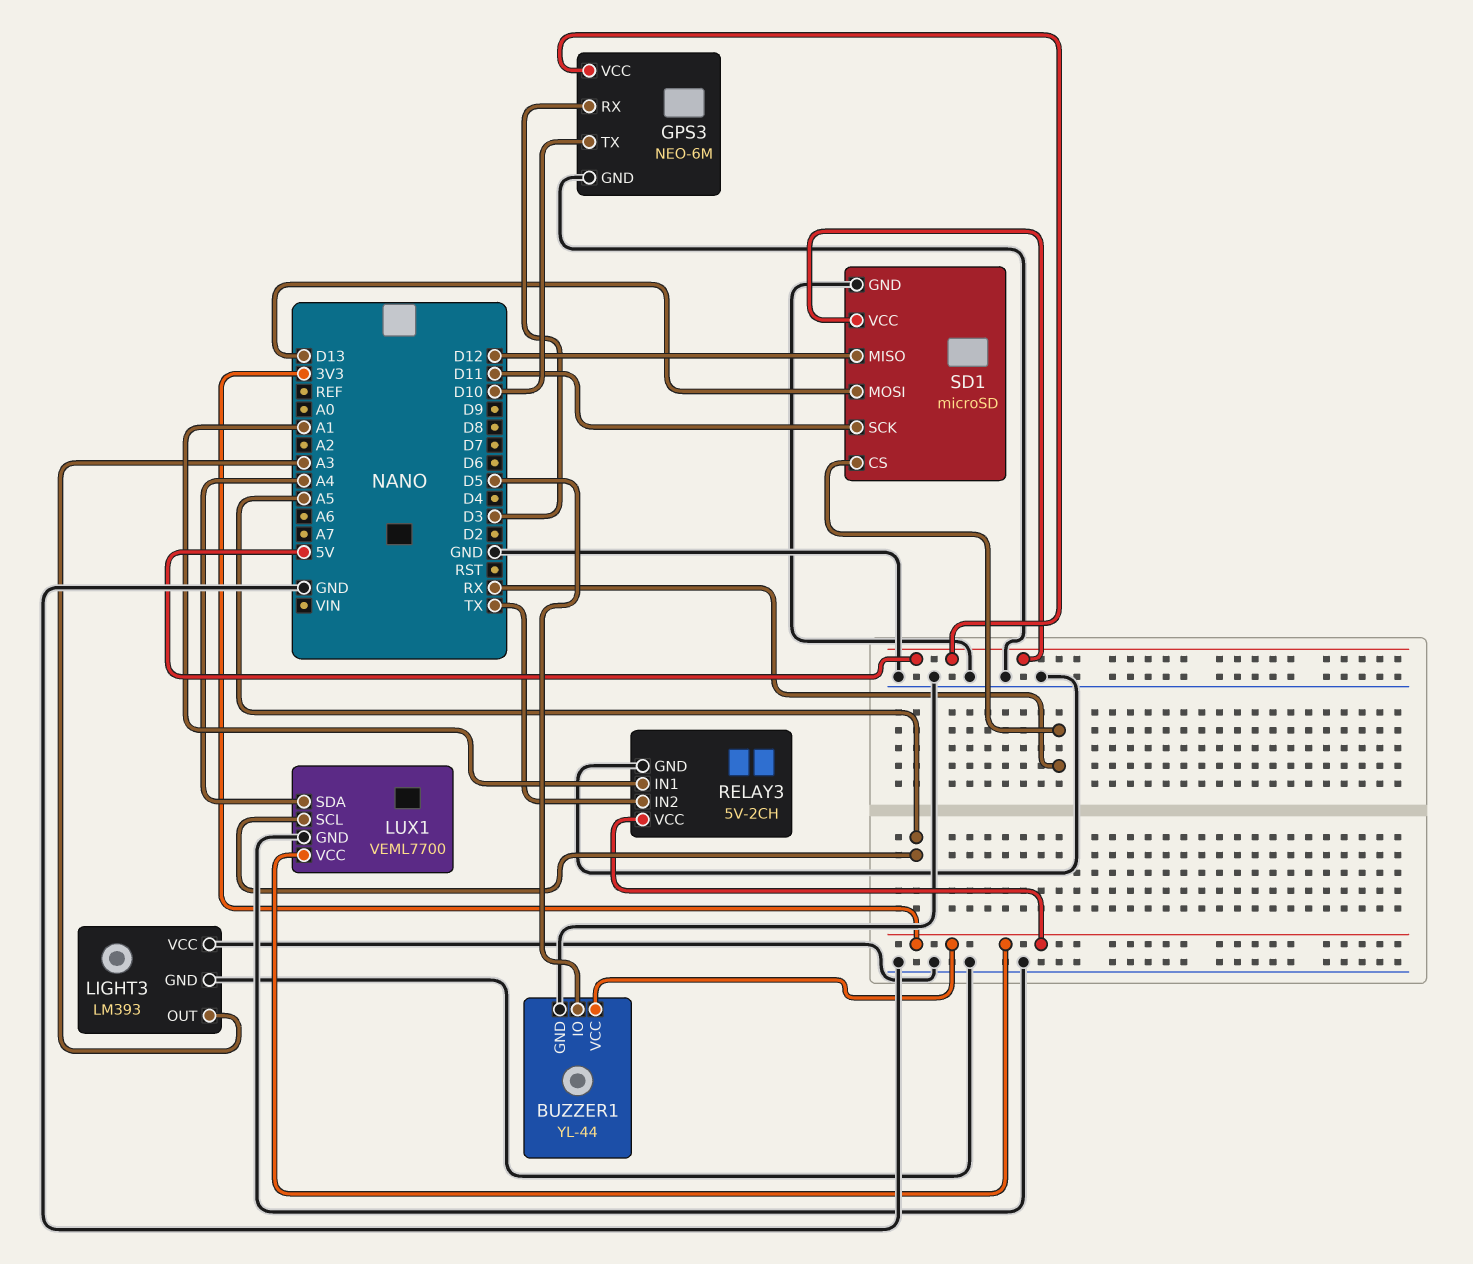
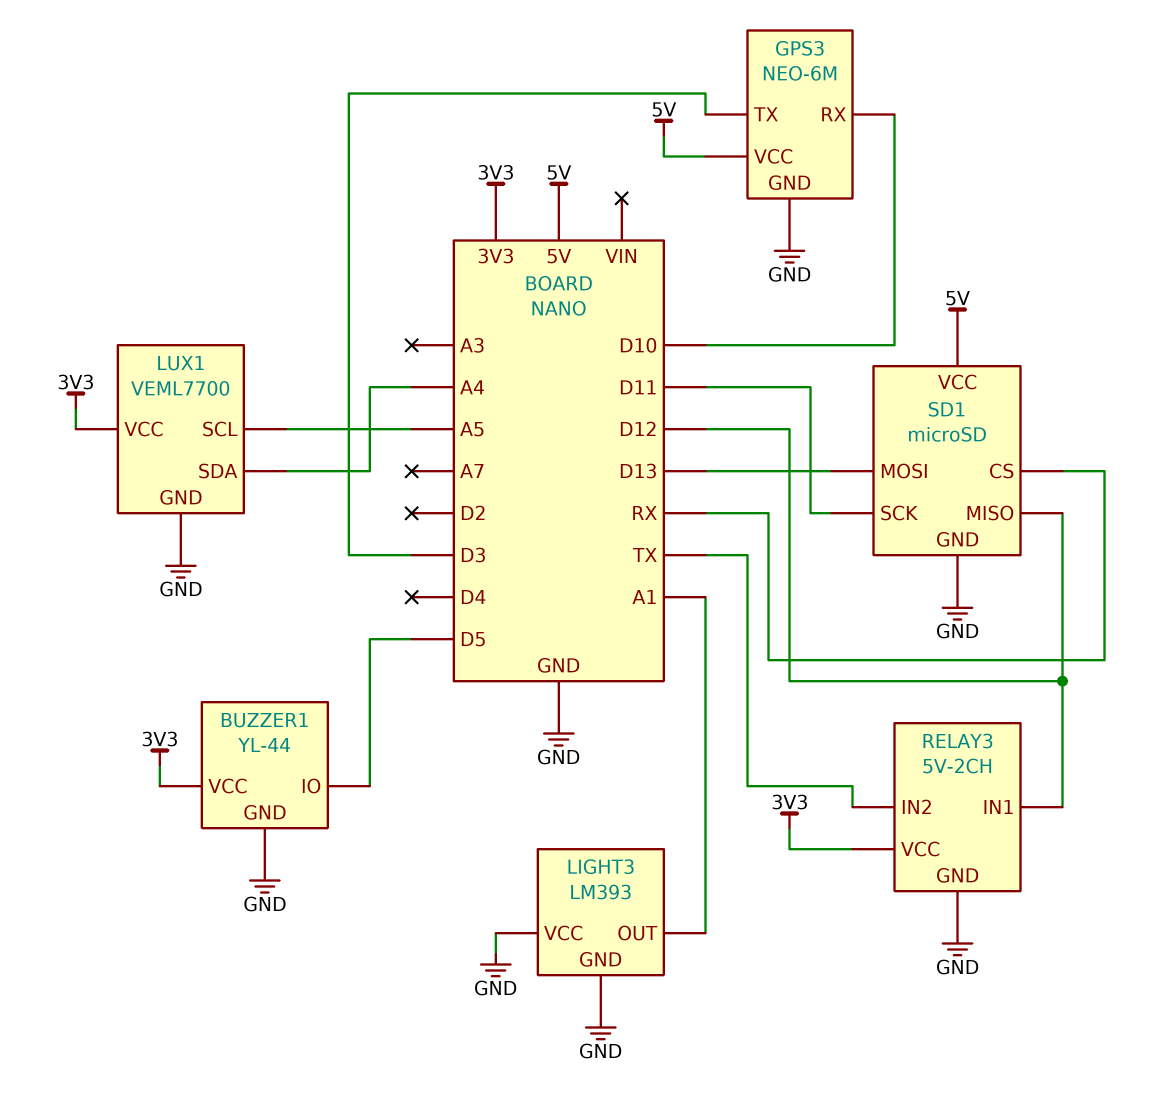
GPS3 pin RX: D3 -> D10
GPS3 pin TX: D10 -> D3
LIGHT3 pin OUT: A3 -> A1
RELAY3 pin IN1: A1 -> D12

